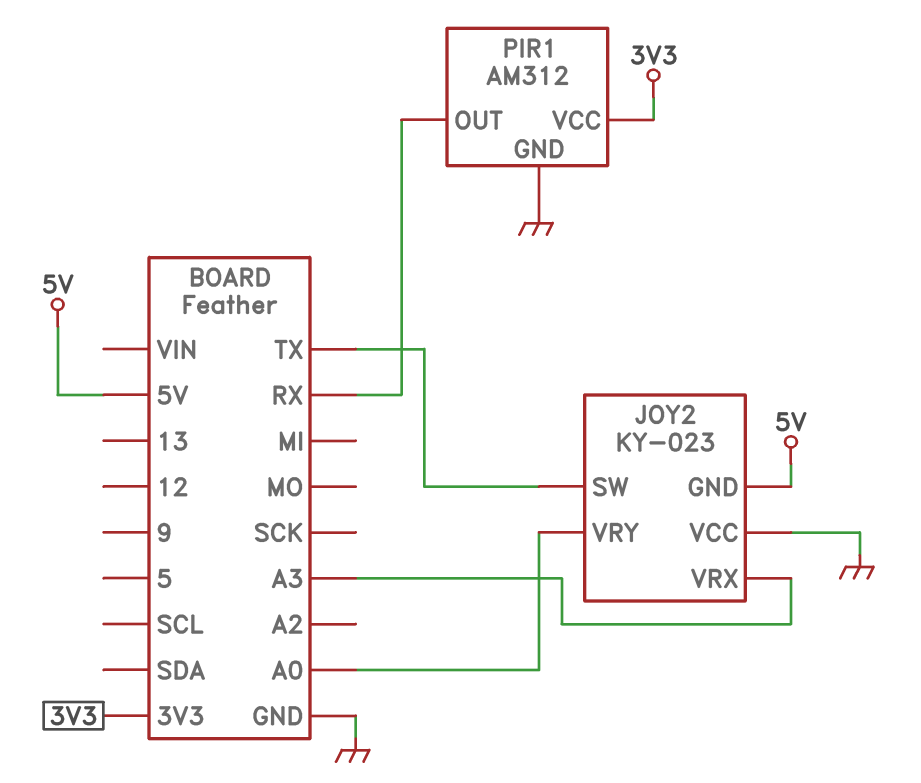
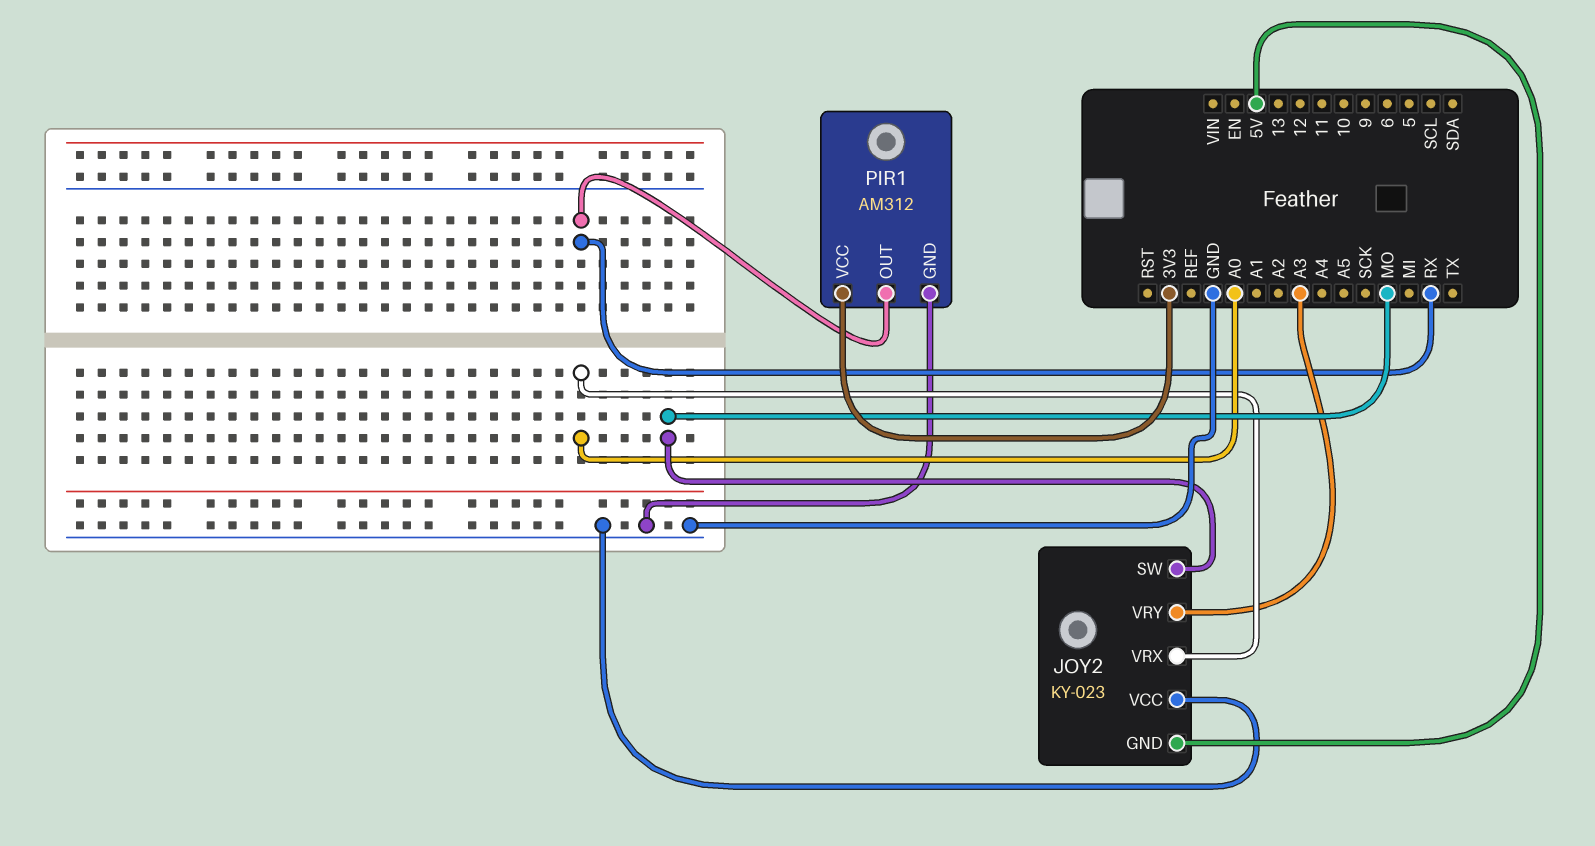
JOY2 pin SW: TX -> MO
JOY2 pin VRX: A3 -> A0
JOY2 pin VRY: A0 -> A3

